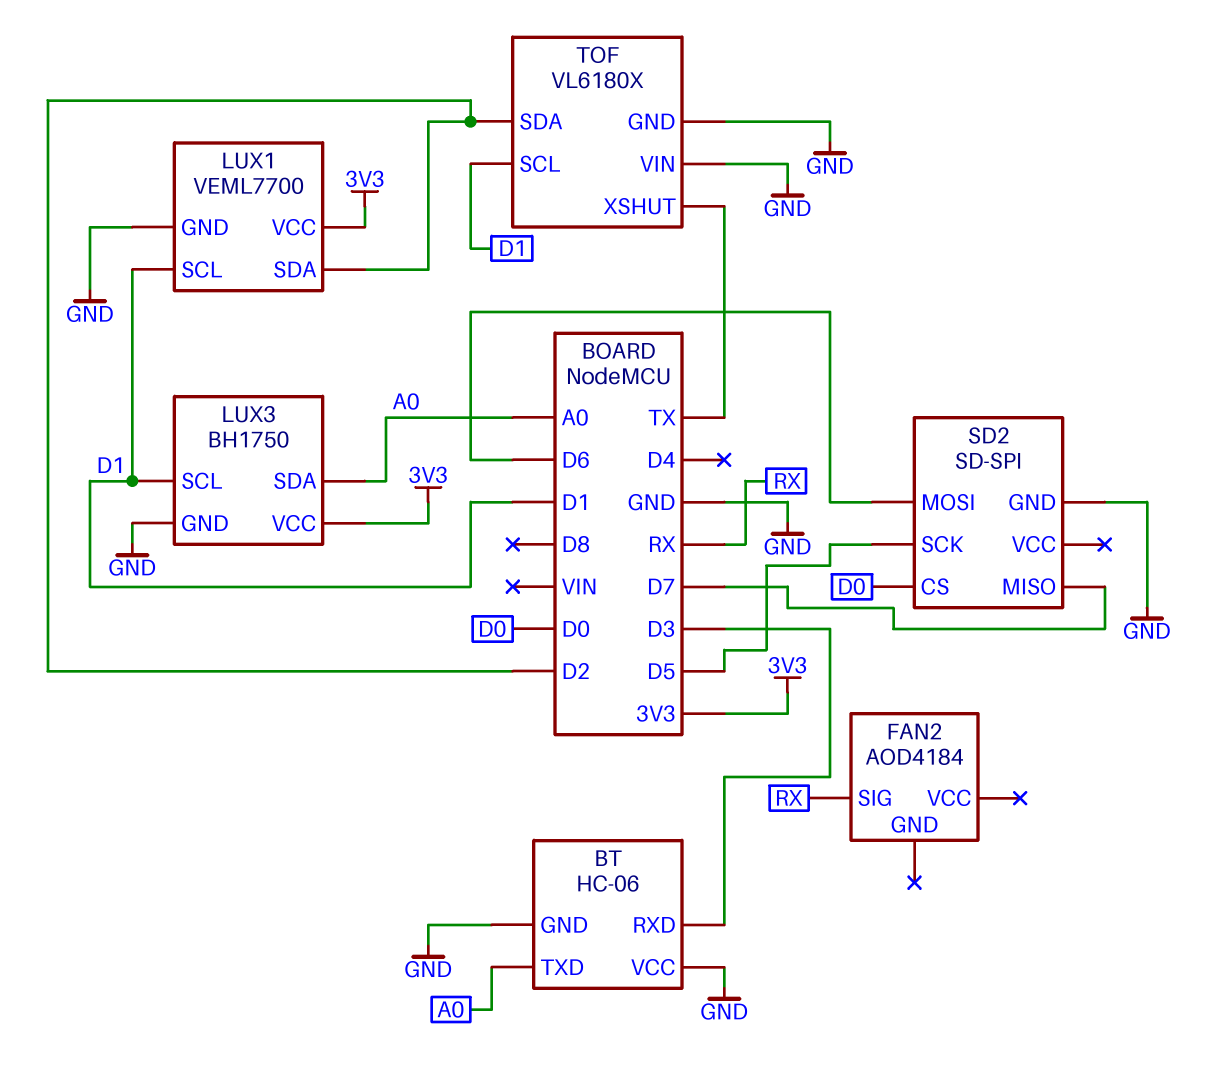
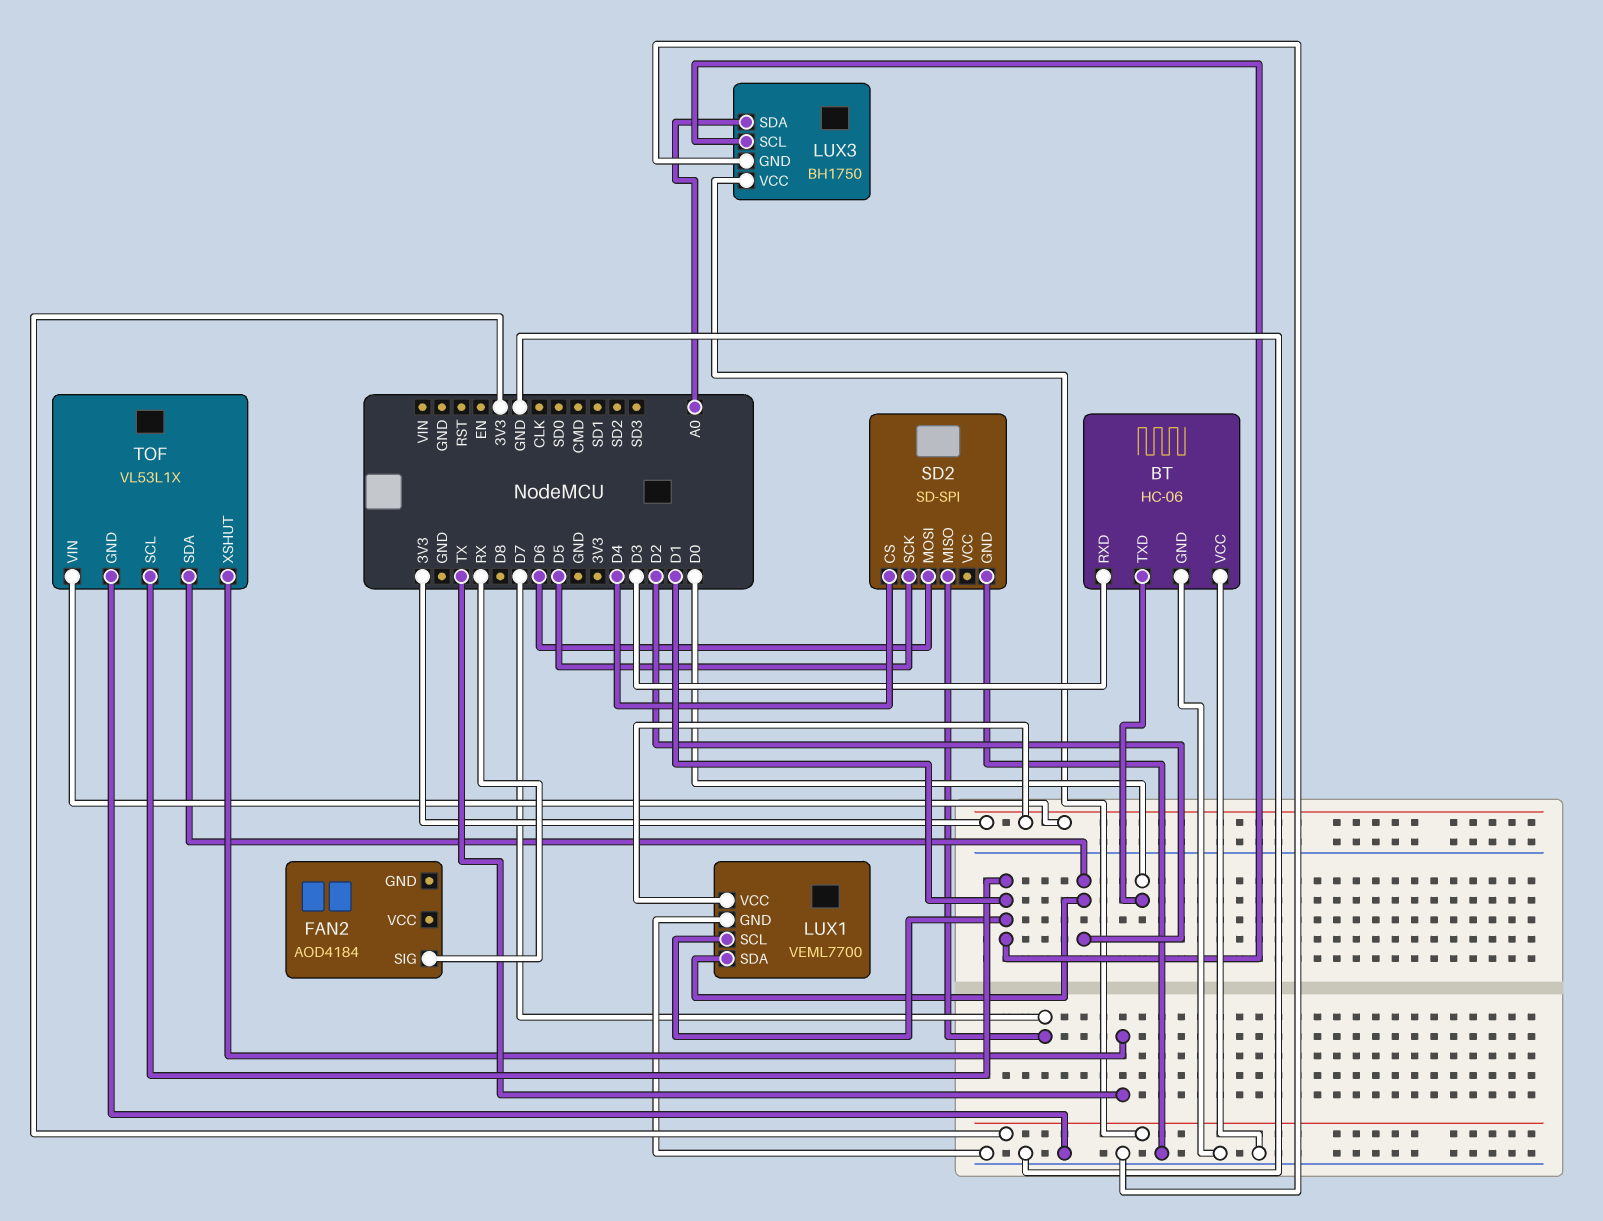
BT pin TXD: A0 -> D0
SD2 pin CS: D0 -> D4
TOF: VL6180X -> VL53L1X
TOF pin VIN: GND -> 3V3

